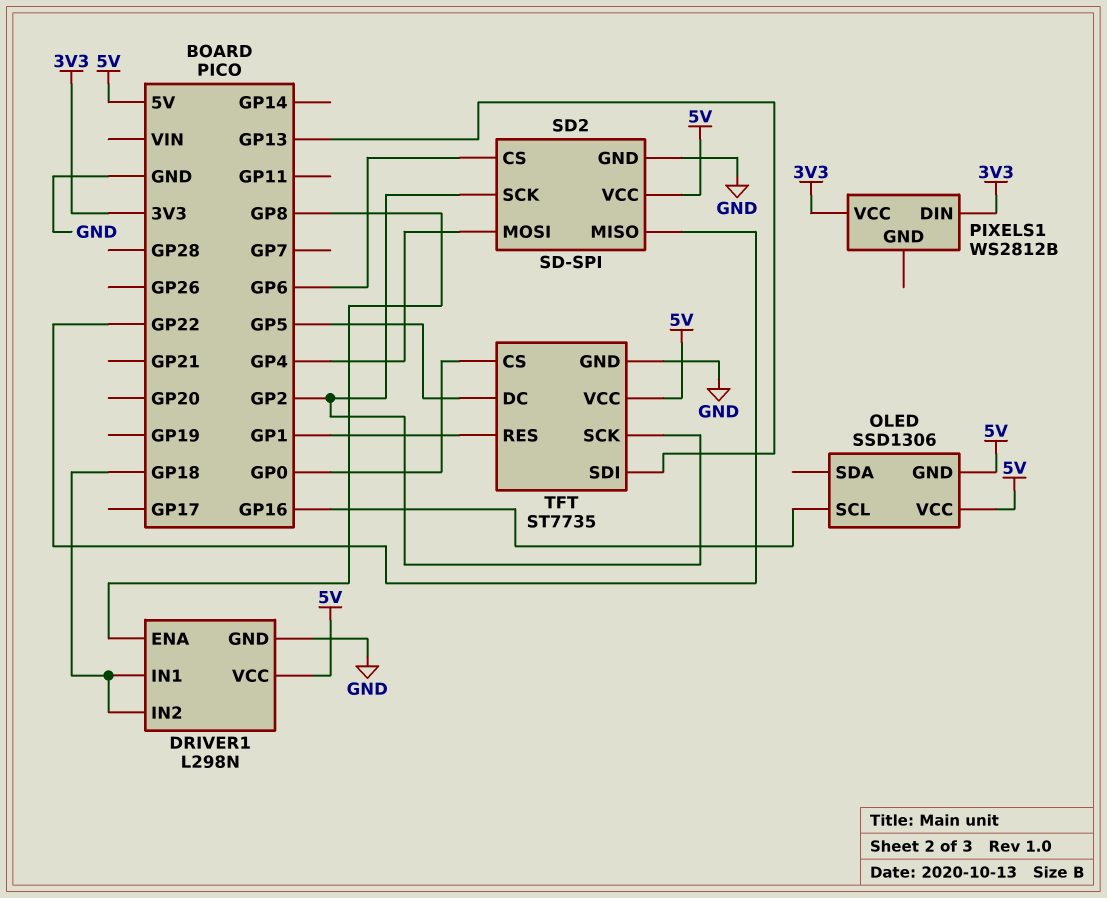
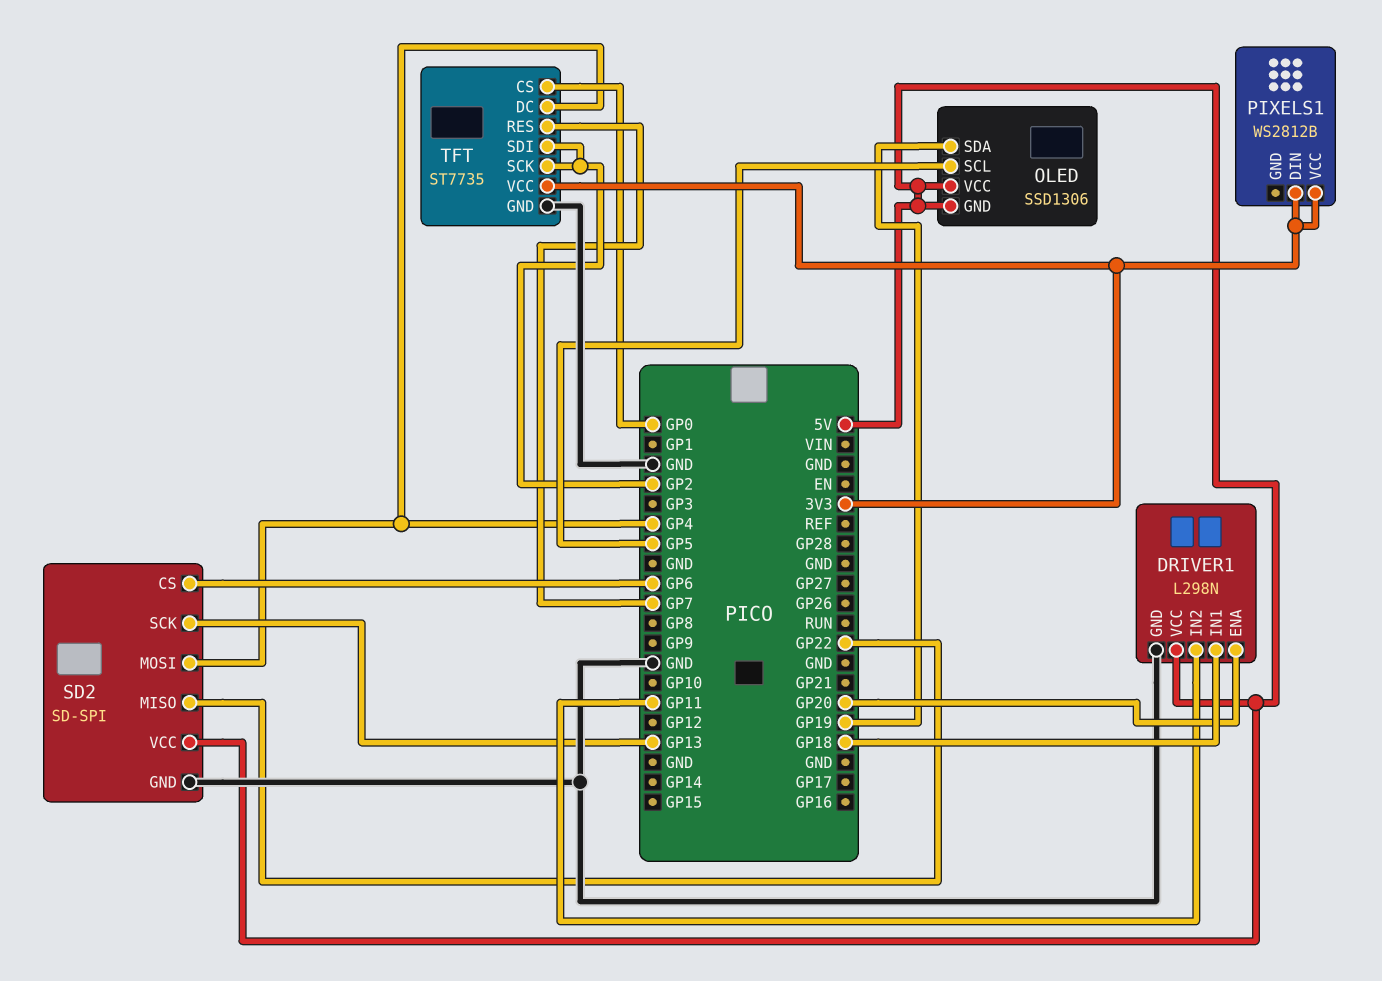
DRIVER1 pin ENA: GP8 -> GP20
DRIVER1 pin IN2: GP18 -> GP11
OLED pin SCL: GP16 -> GP5
OLED pin SDA: none -> GP19
SD2 pin SCK: GP2 -> GP13
TFT pin DC: GP5 -> GP4
TFT pin RES: GP1 -> GP7
TFT pin SDI: GP13 -> GP2
TFT pin VCC: 5V -> 3V3

